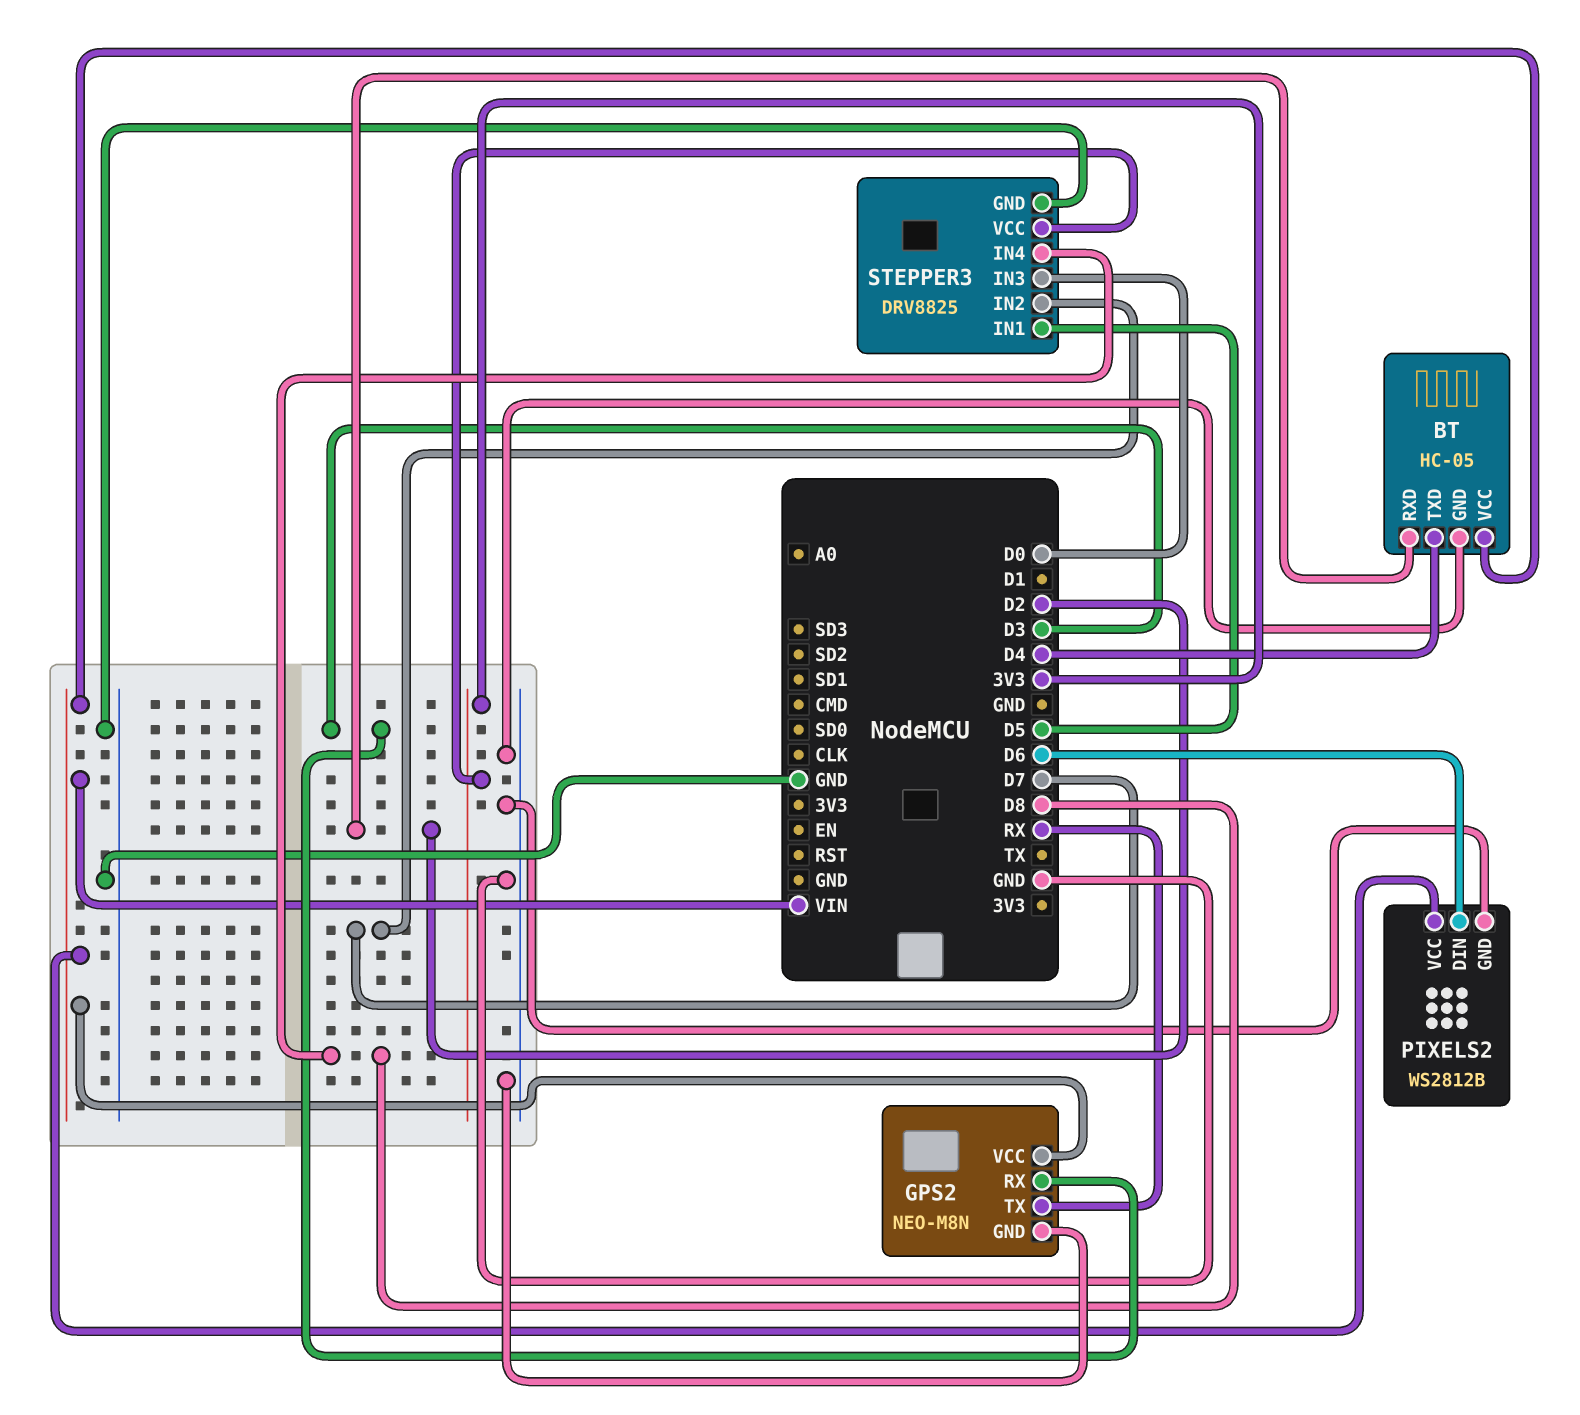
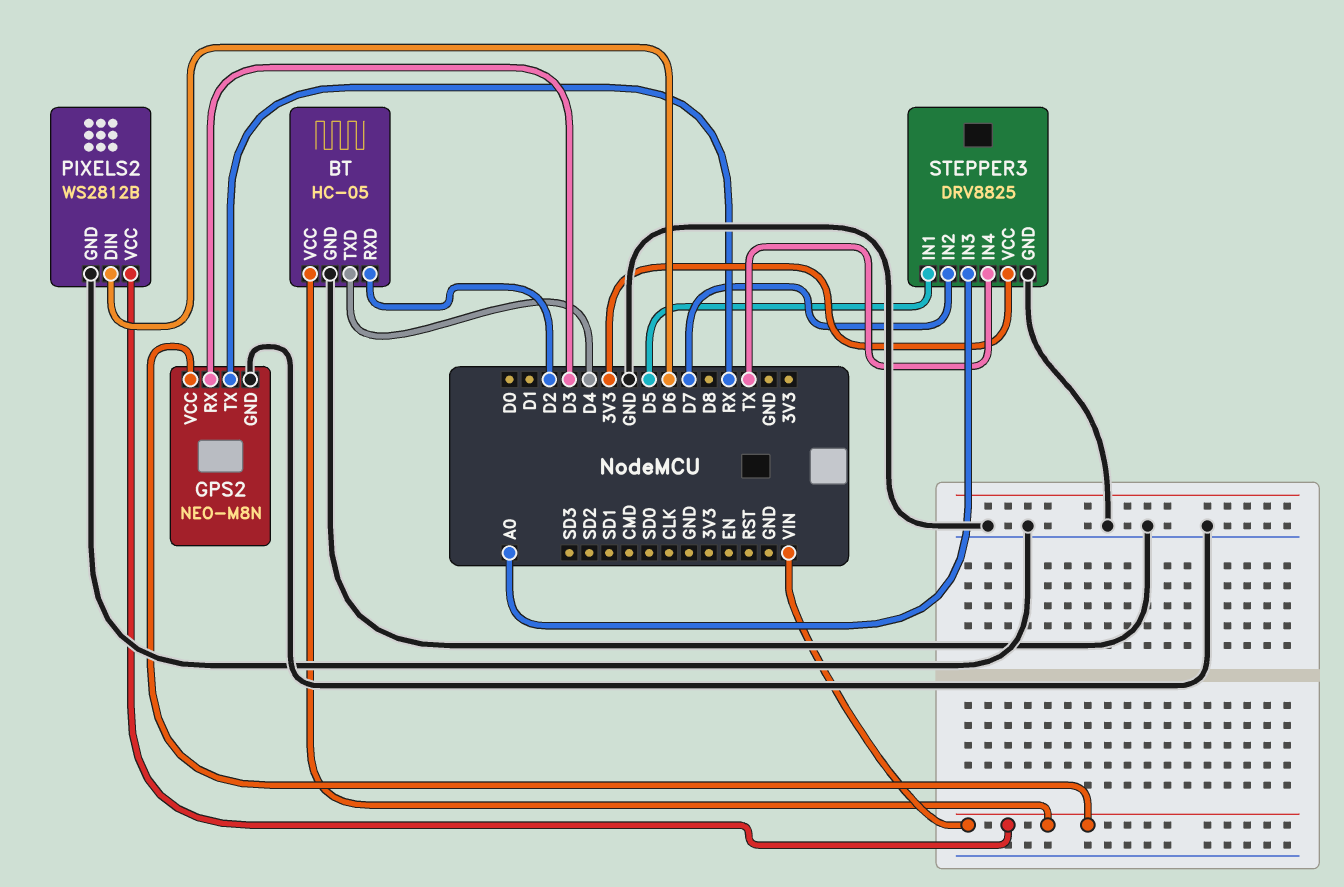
STEPPER3 pin IN3: D0 -> A0
STEPPER3 pin IN4: D8 -> TX

